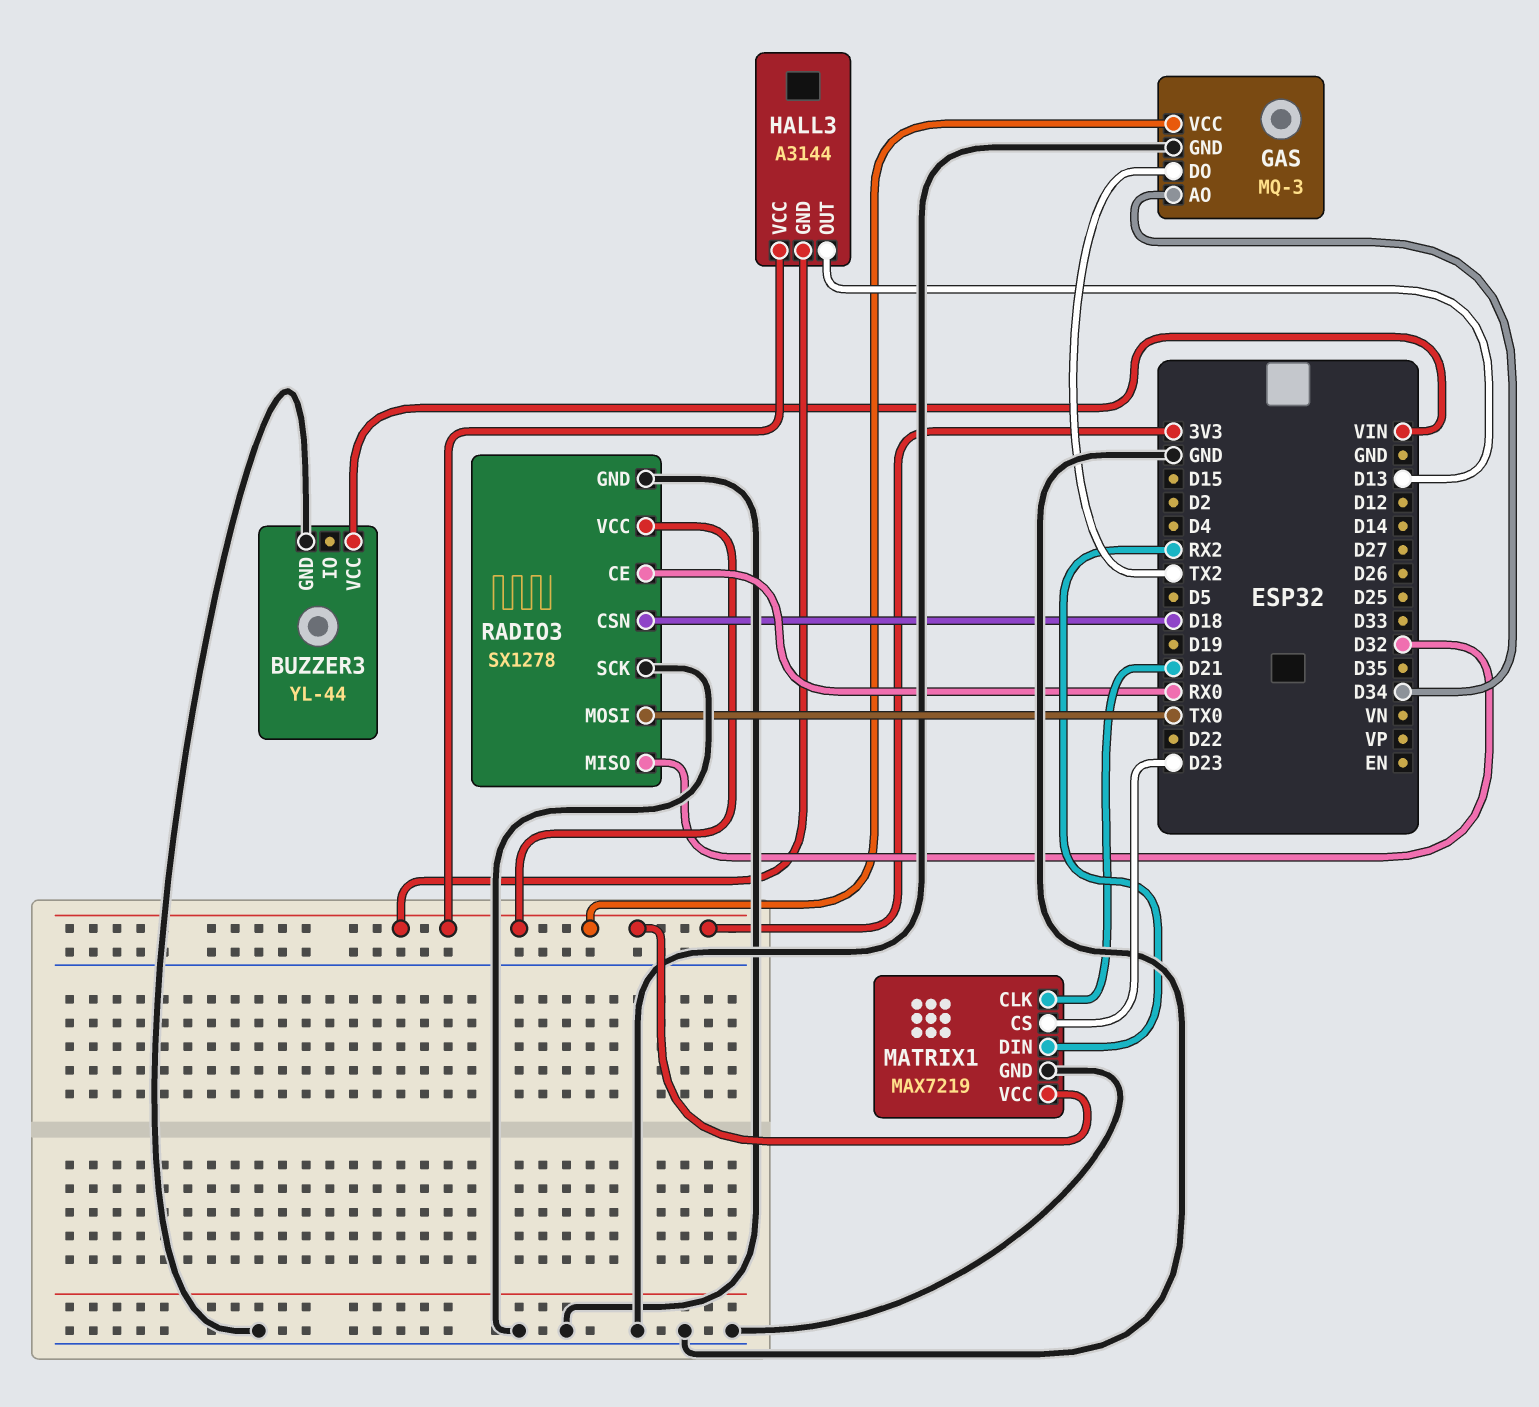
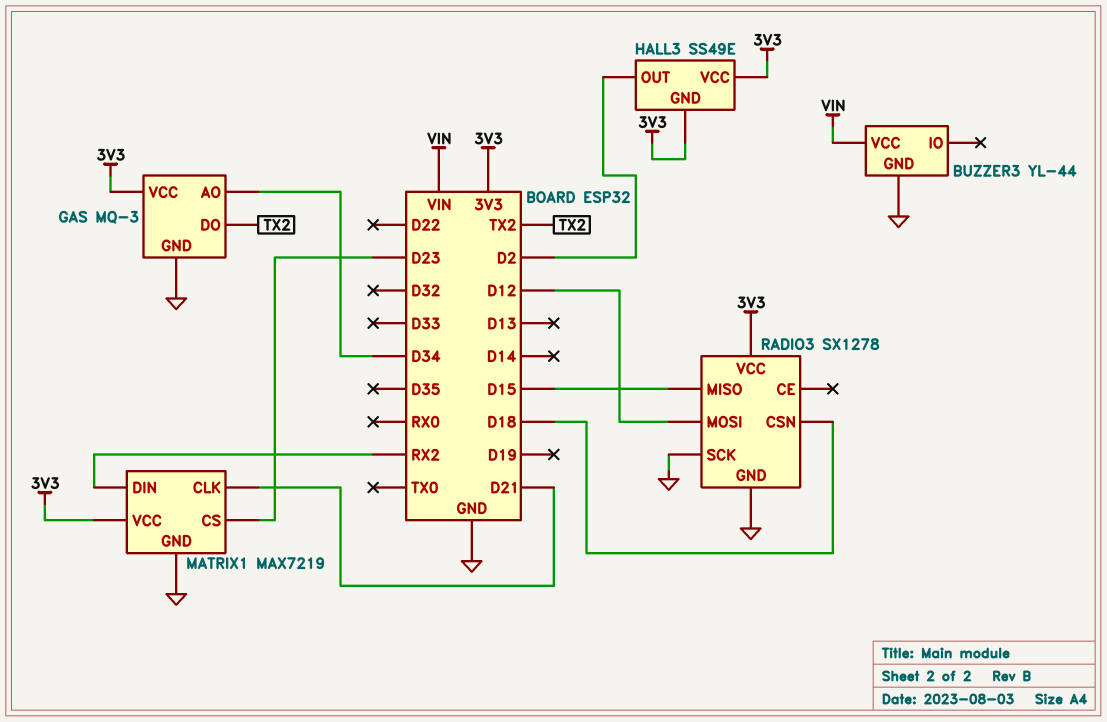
HALL3: A3144 -> SS49E
HALL3 pin OUT: D13 -> D2
RADIO3 pin CE: RX0 -> none
RADIO3 pin MISO: D32 -> D15
RADIO3 pin MOSI: TX0 -> D12

